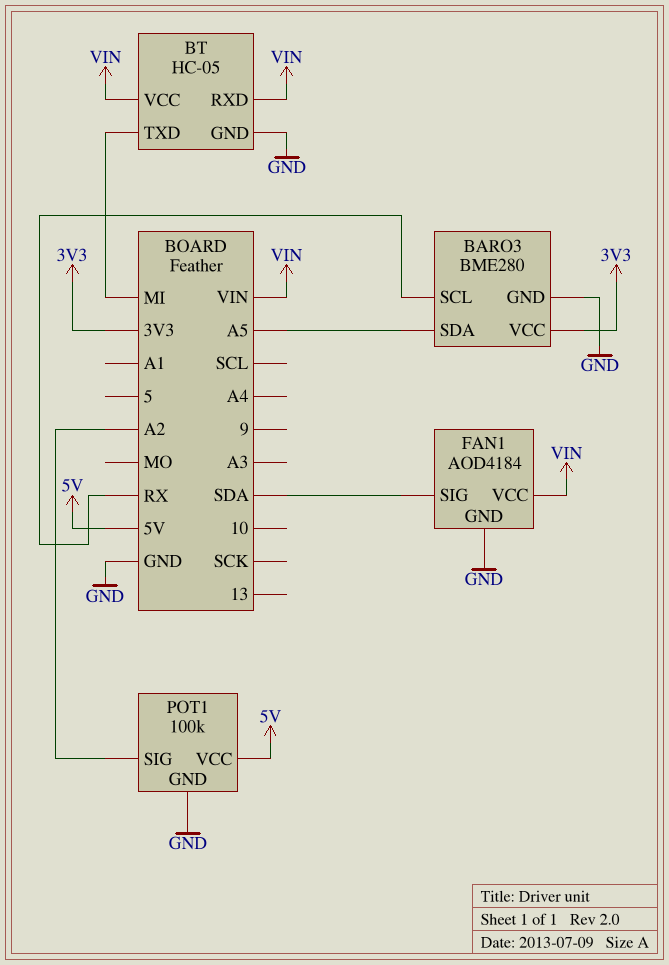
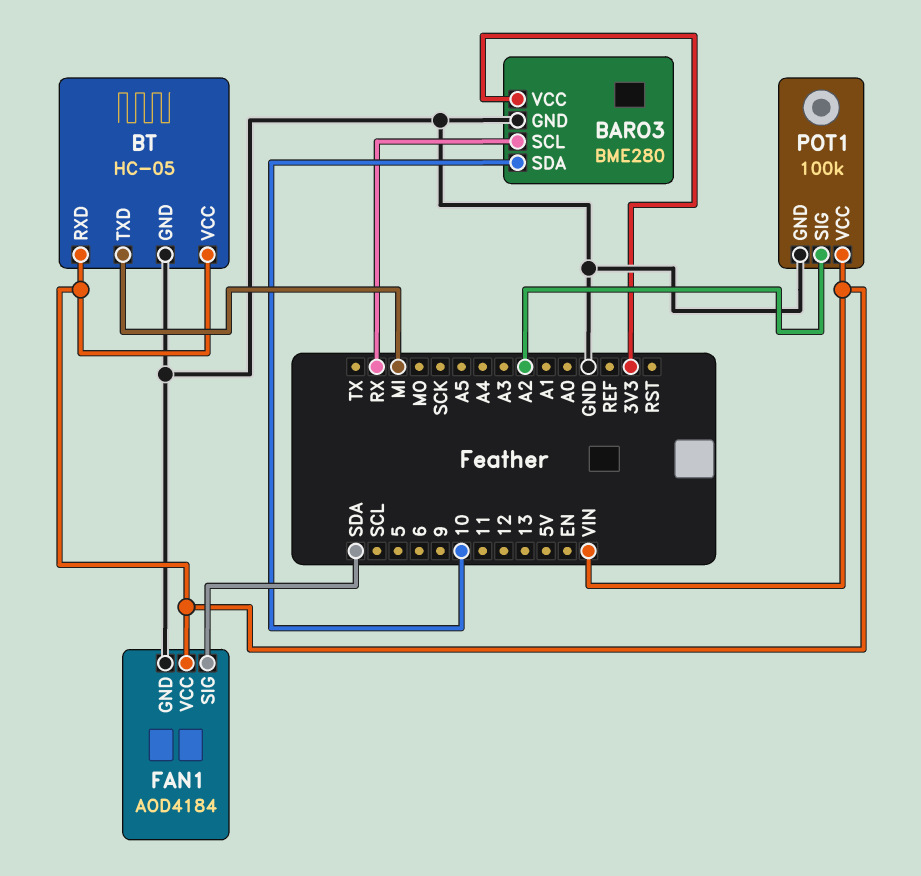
BARO3 pin SDA: A5 -> 10
POT1 pin VCC: 5V -> VIN

